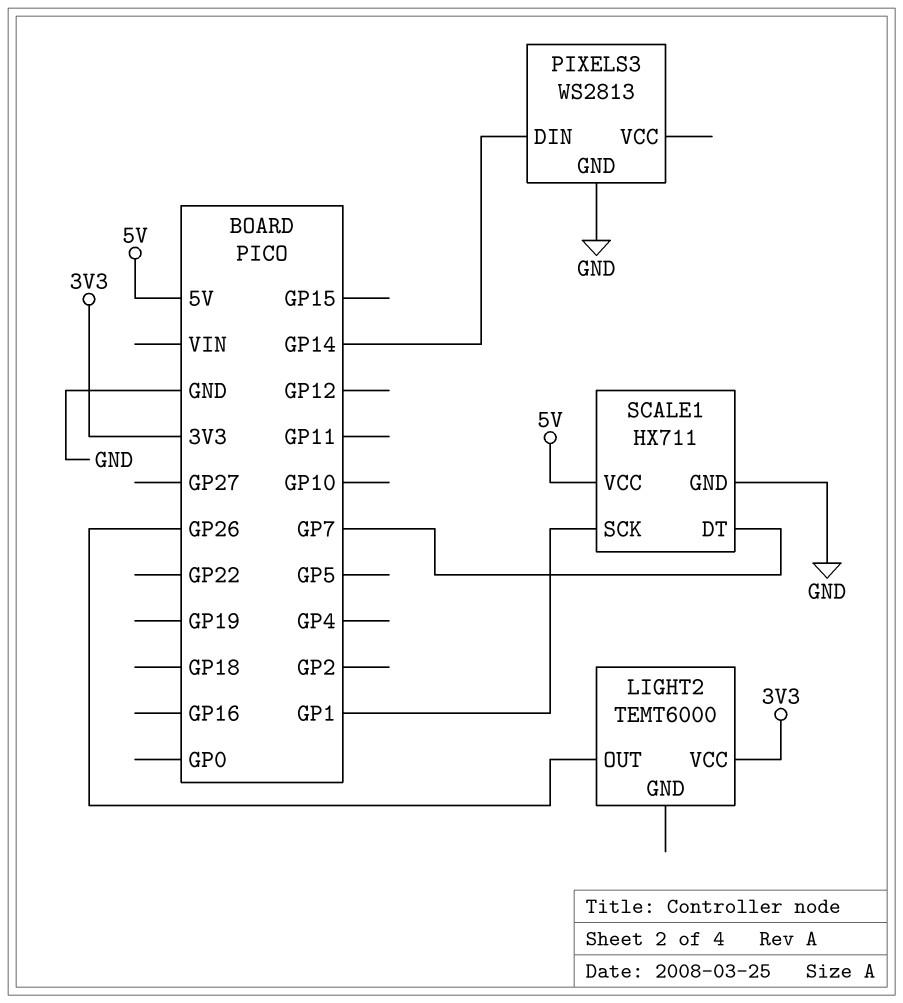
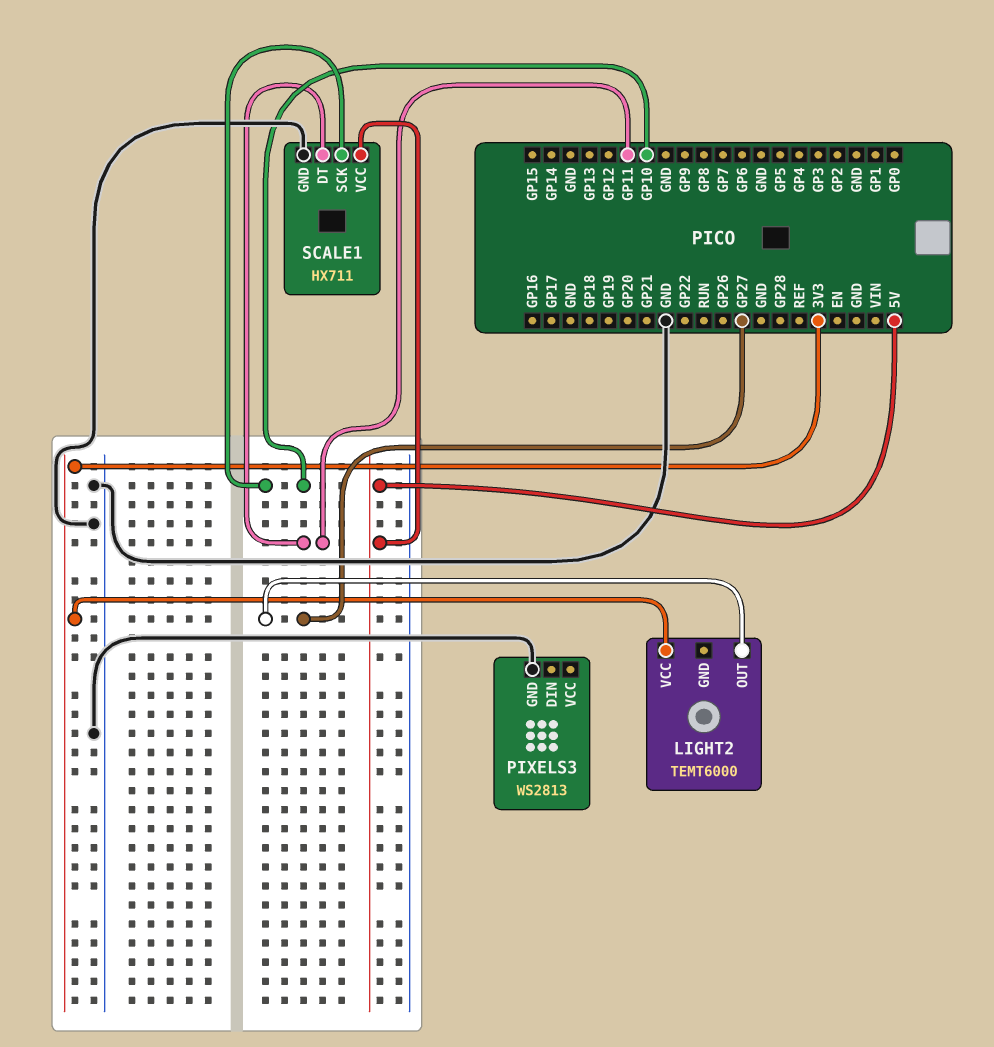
LIGHT2 pin OUT: GP26 -> GP27
PIXELS3 pin DIN: GP14 -> none
SCALE1 pin DT: GP7 -> GP11
SCALE1 pin SCK: GP1 -> GP10

